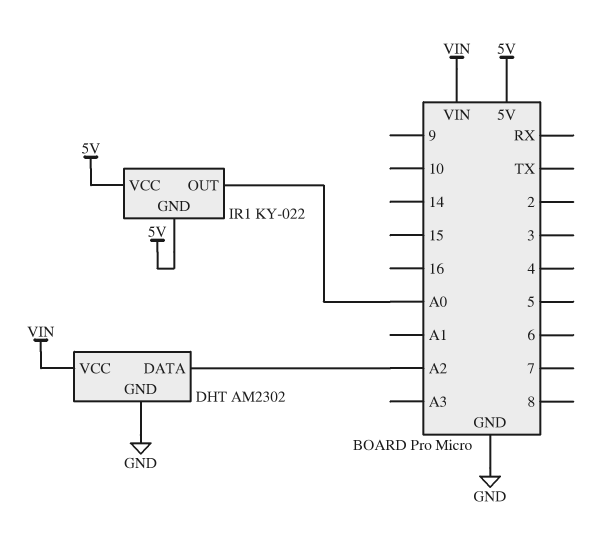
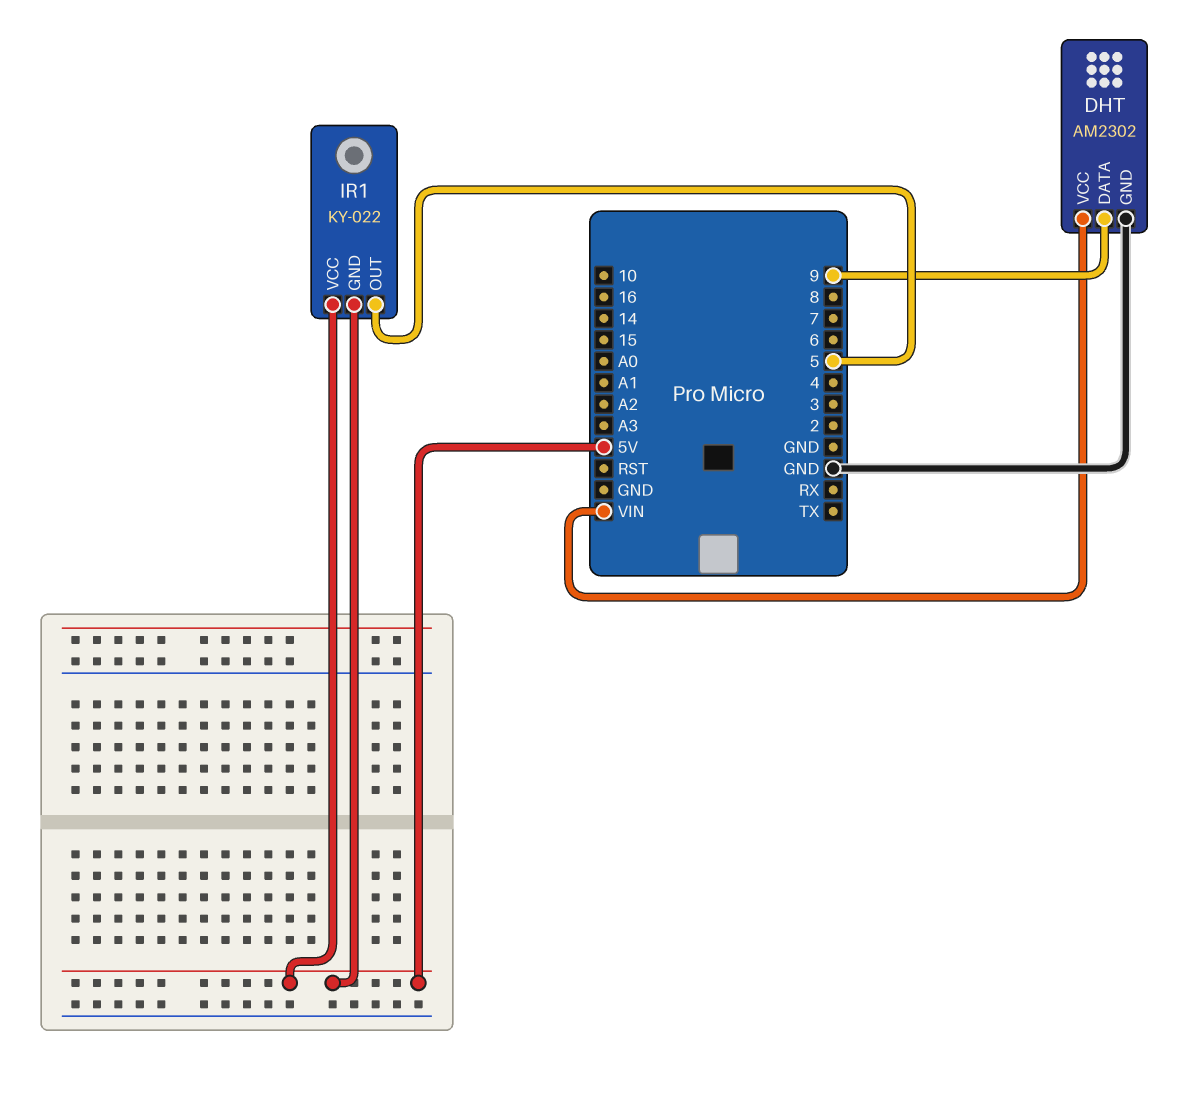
DHT pin DATA: A2 -> 9
IR1 pin OUT: A0 -> 5

